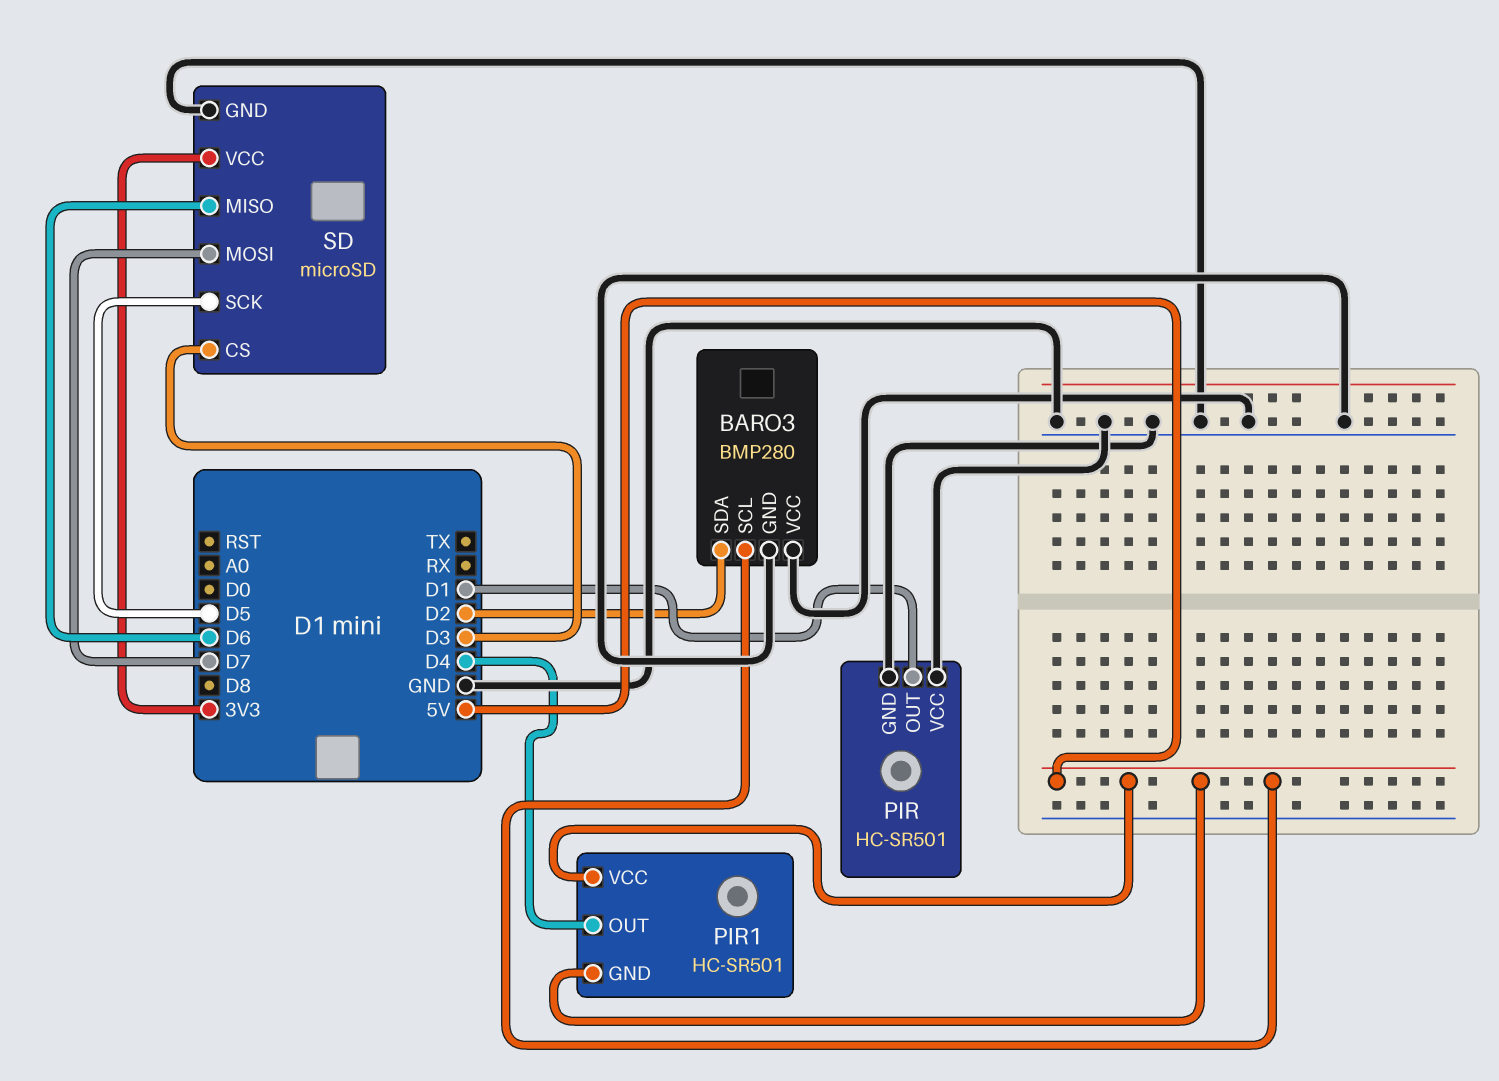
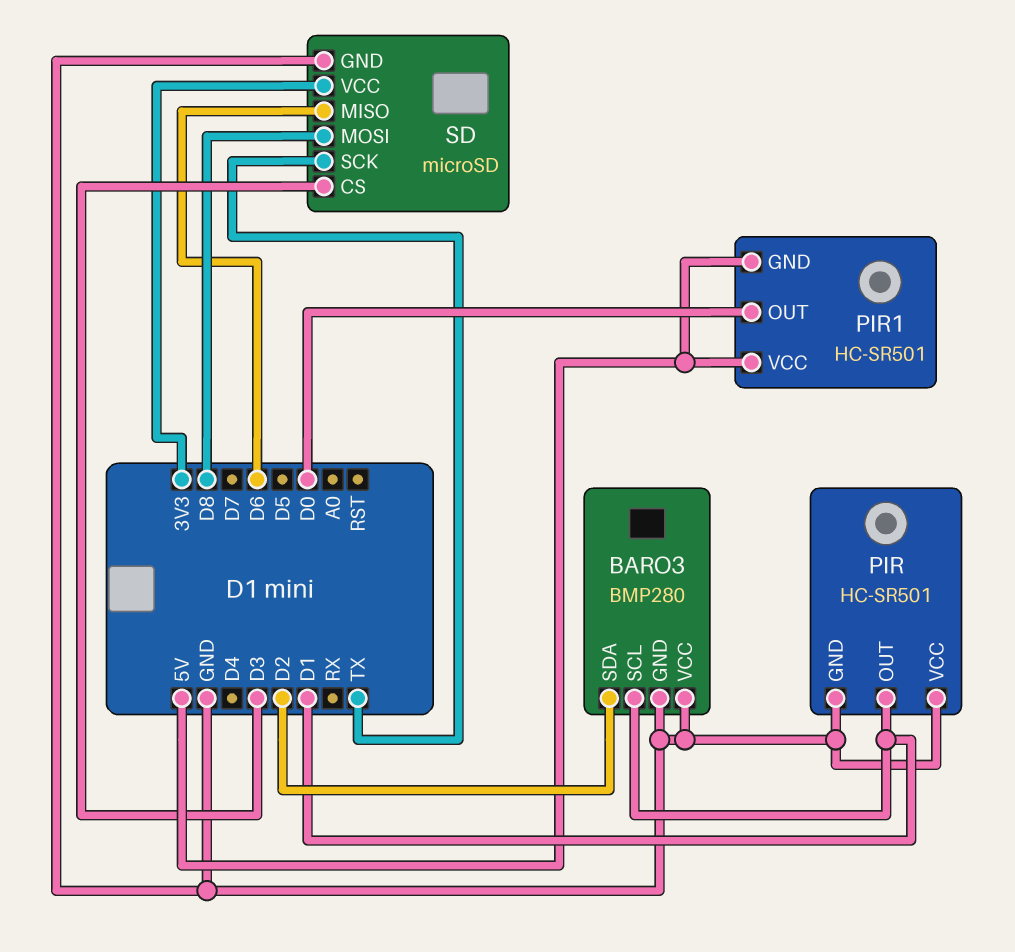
BARO3 pin SCL: 5V -> D1
PIR1 pin OUT: D4 -> D0
SD pin MOSI: D7 -> D8
SD pin SCK: D5 -> TX

